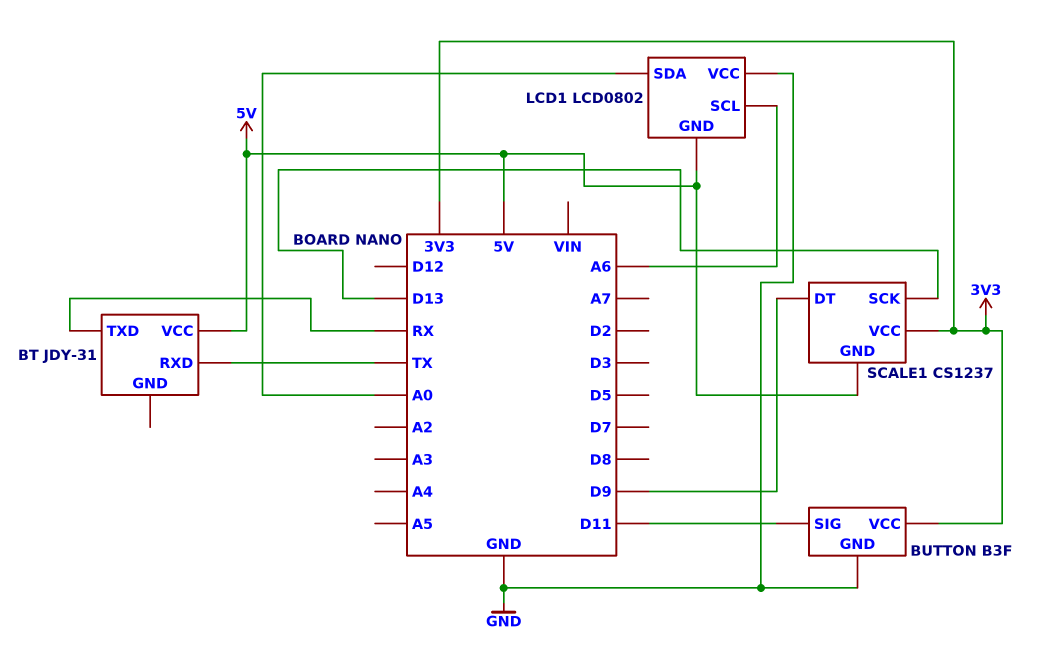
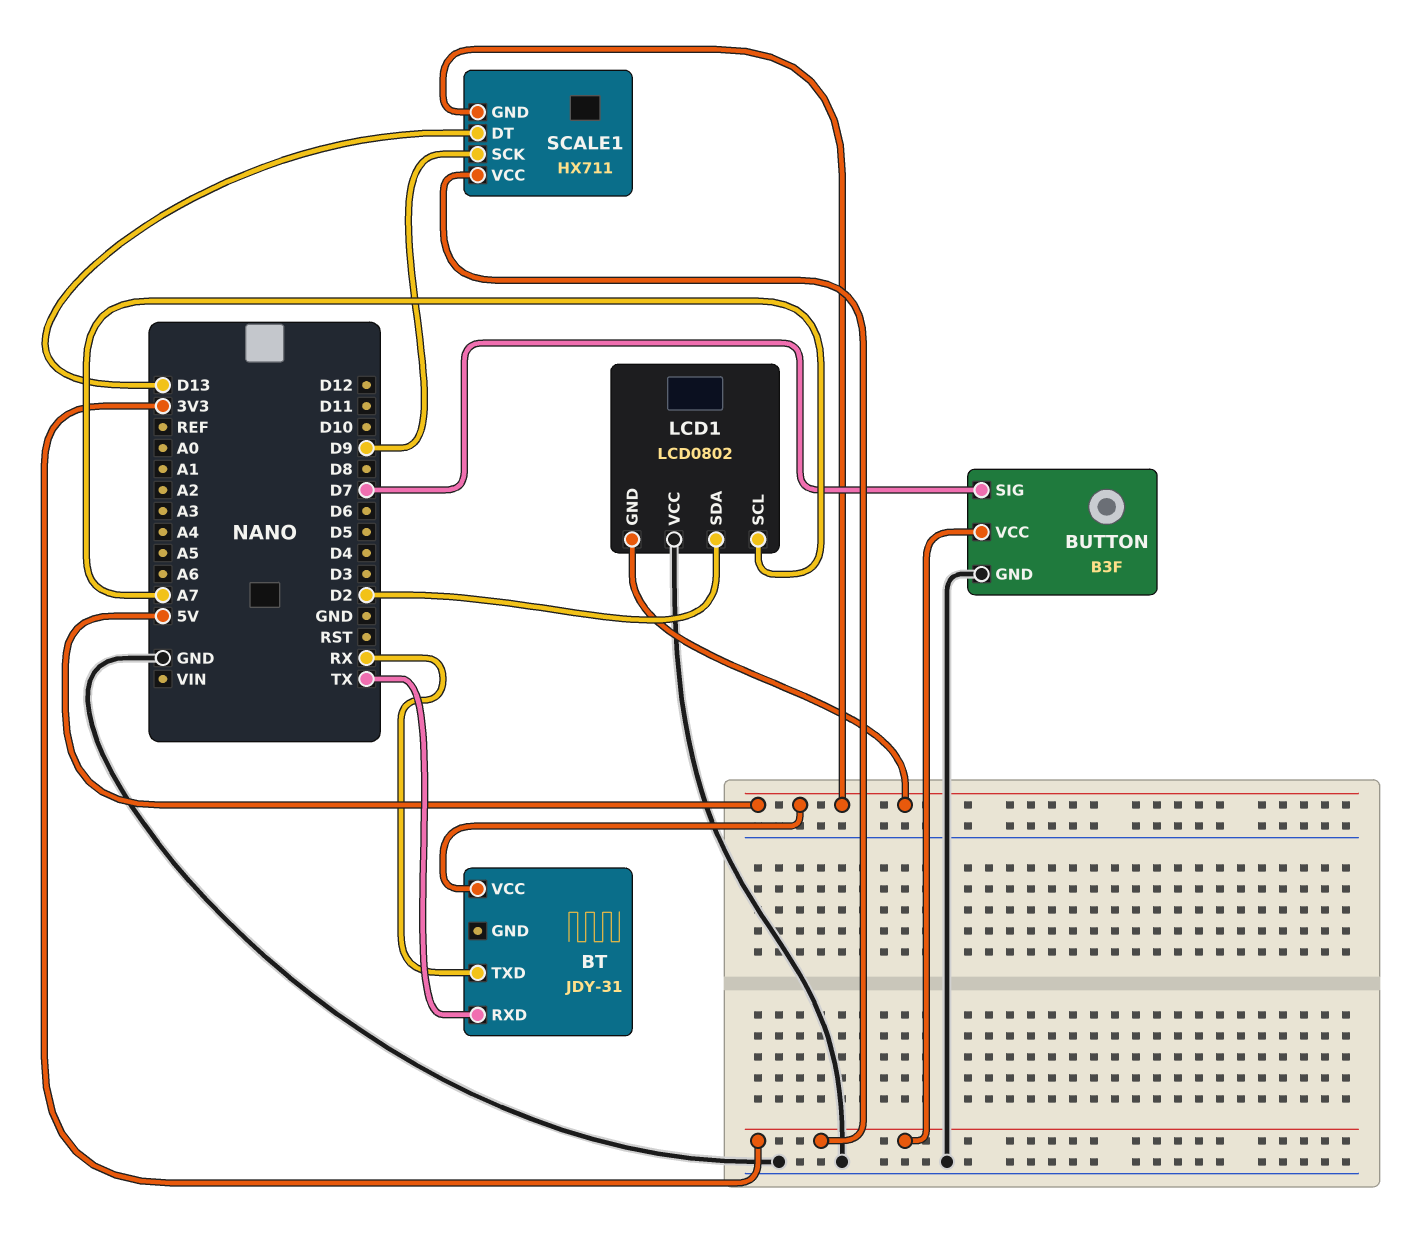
BUTTON pin SIG: D11 -> D7
LCD1 pin SCL: A6 -> A7
LCD1 pin SDA: A0 -> D2
SCALE1: CS1237 -> HX711
SCALE1 pin DT: D9 -> D13
SCALE1 pin SCK: D13 -> D9

